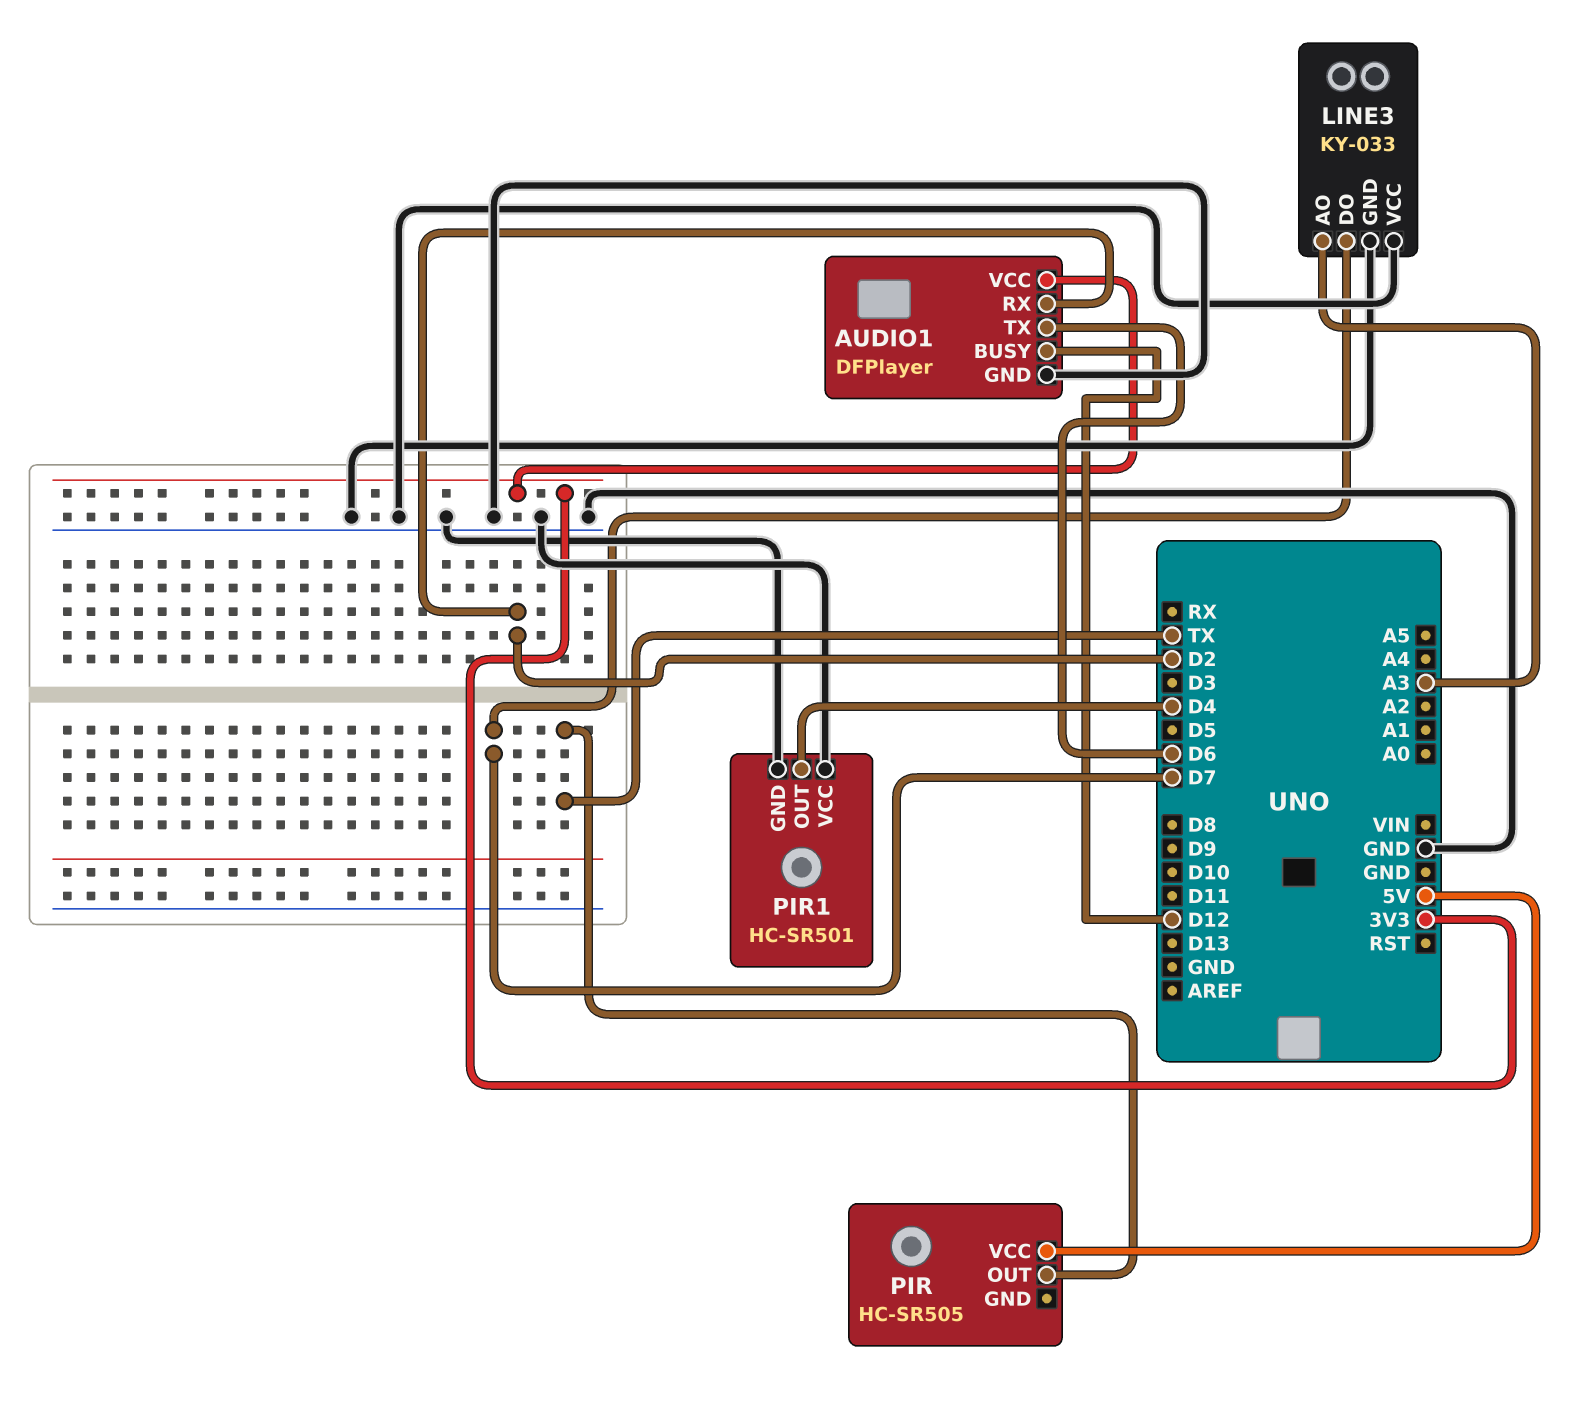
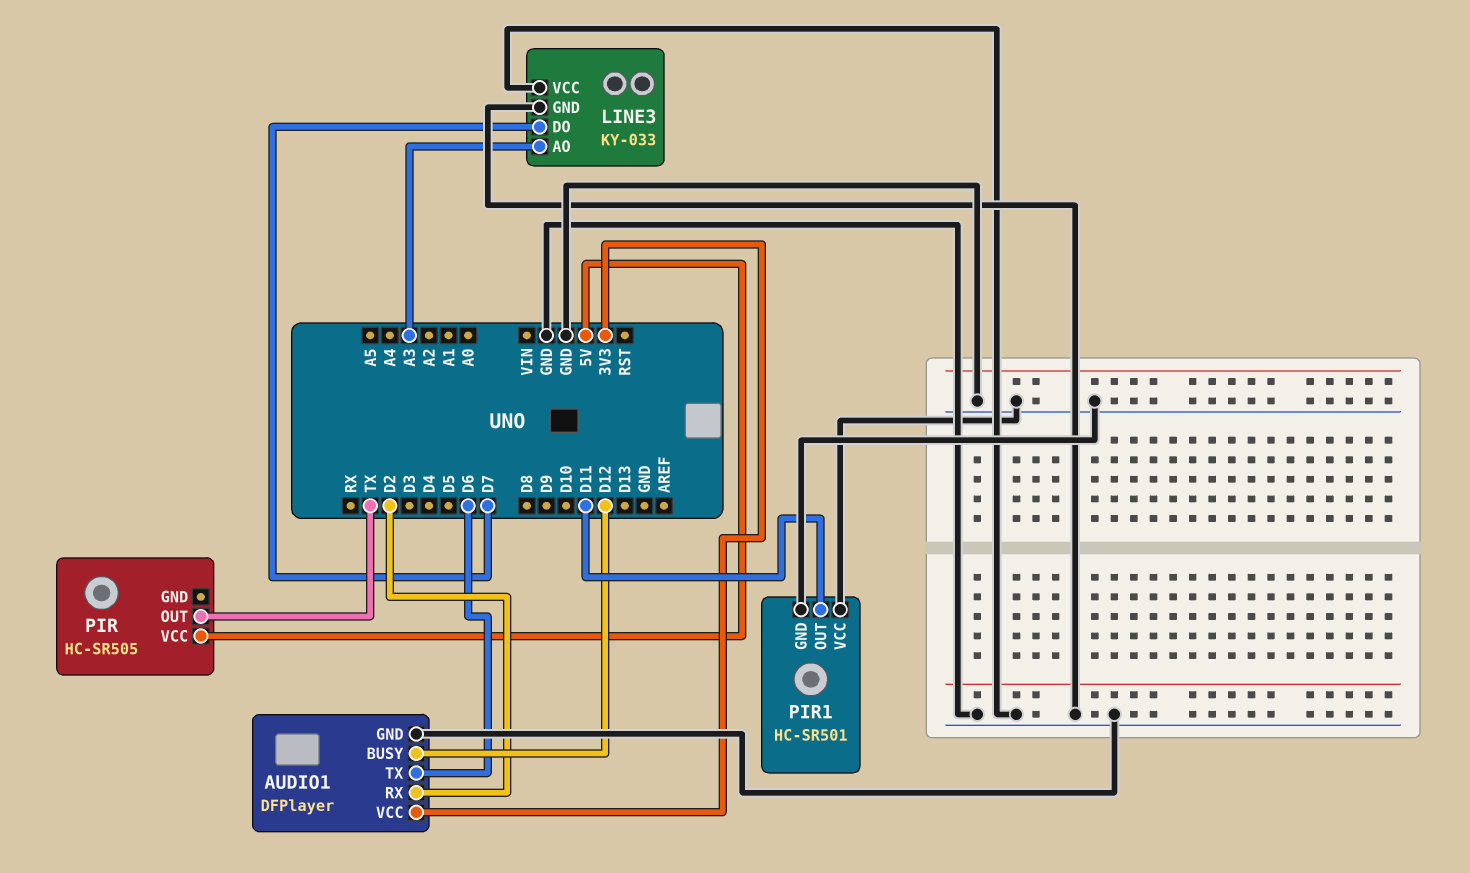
PIR1 pin OUT: D4 -> D11

